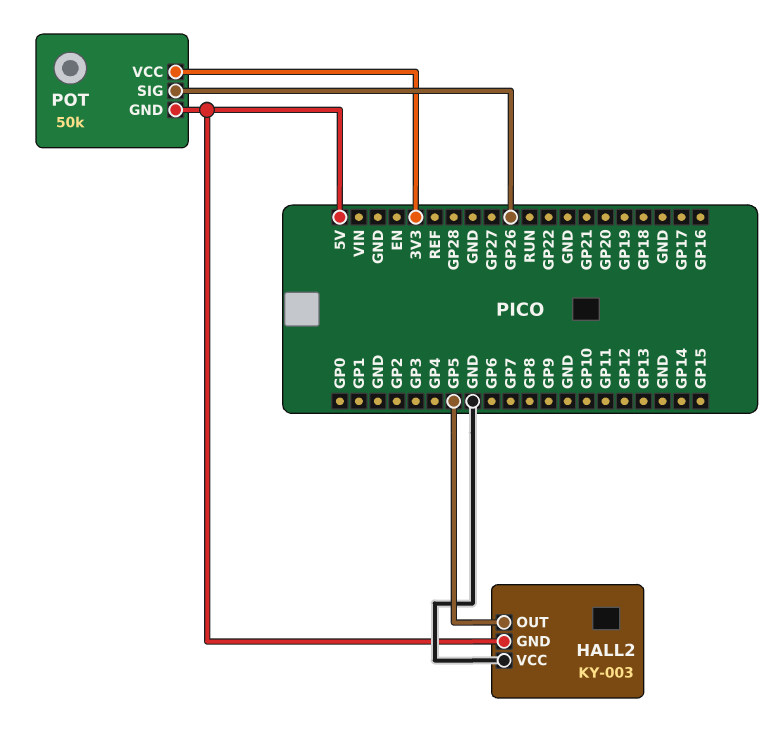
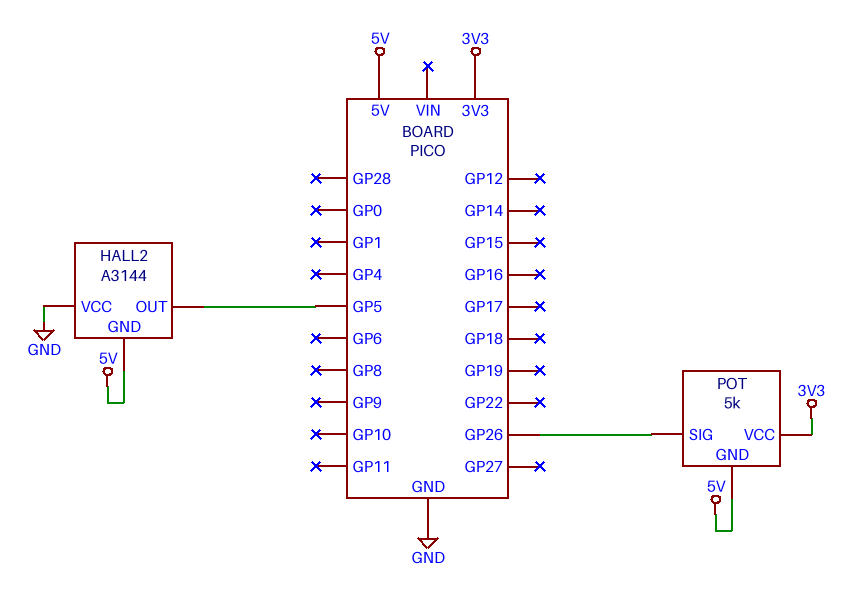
HALL2: KY-003 -> A3144
POT: 50k -> 5k

